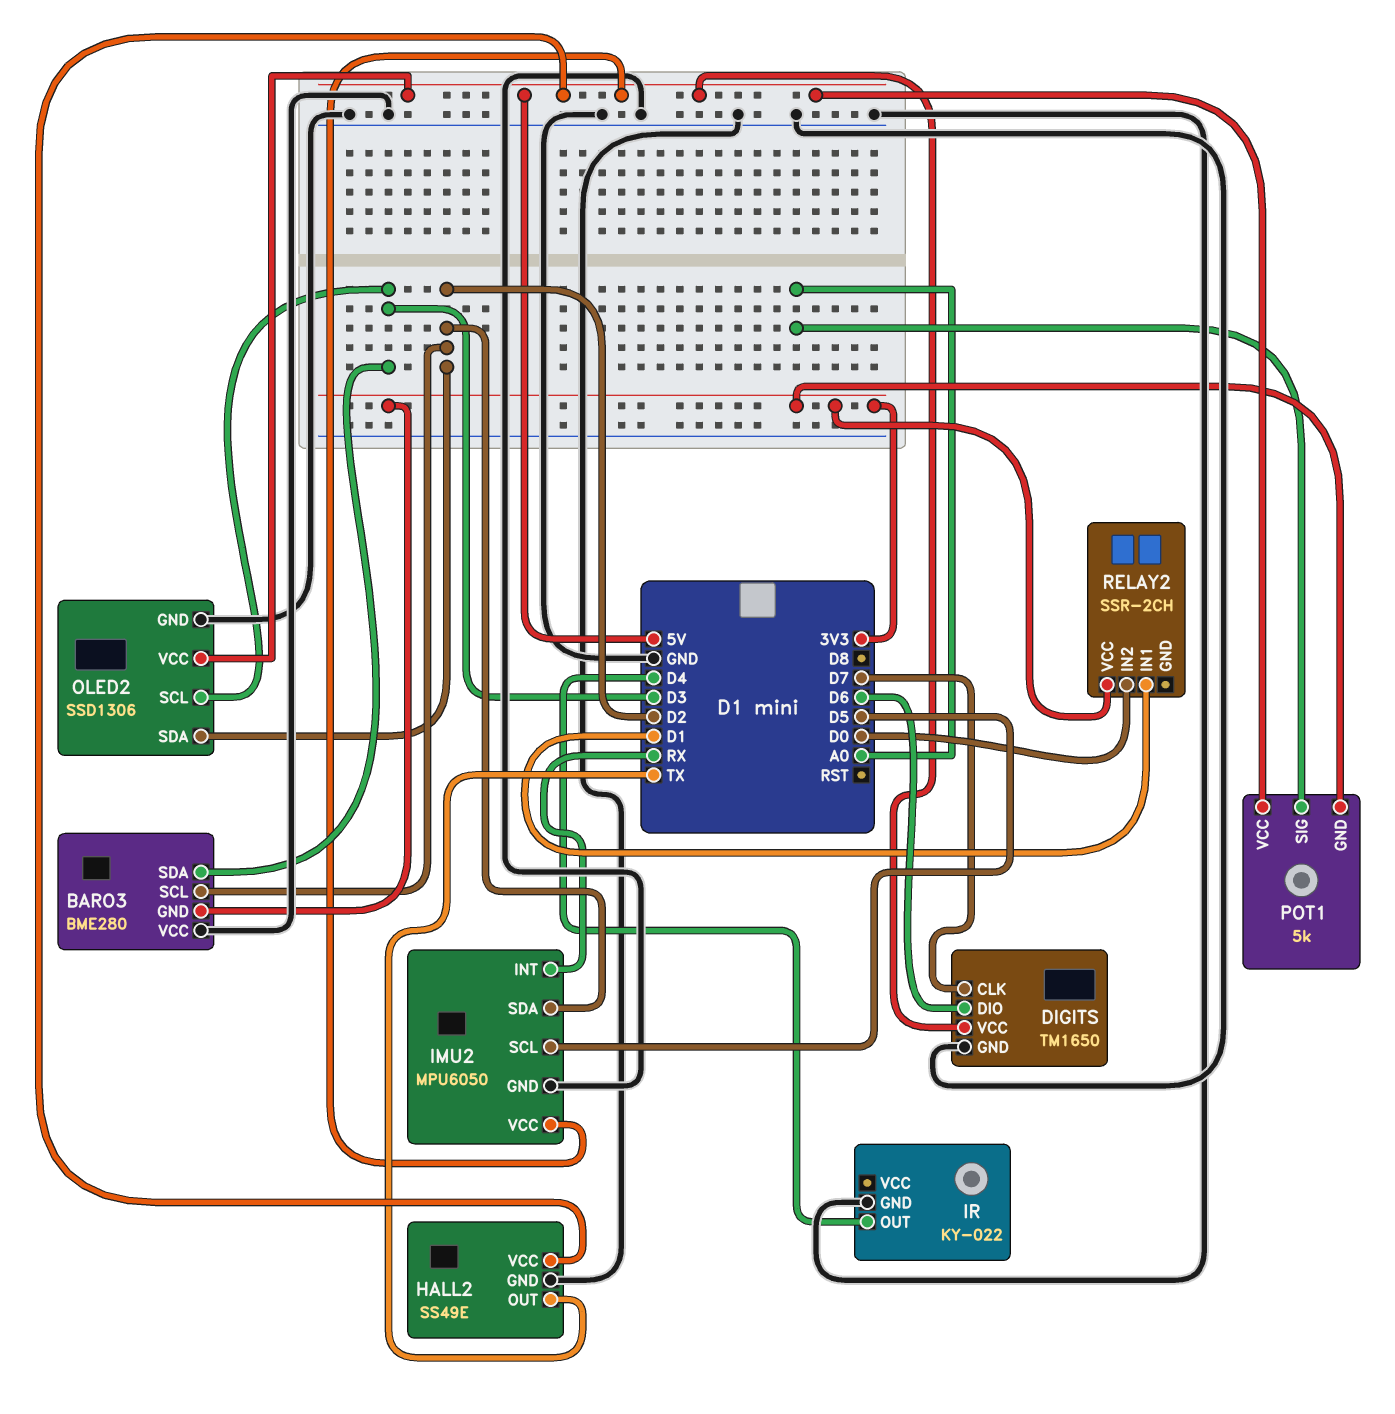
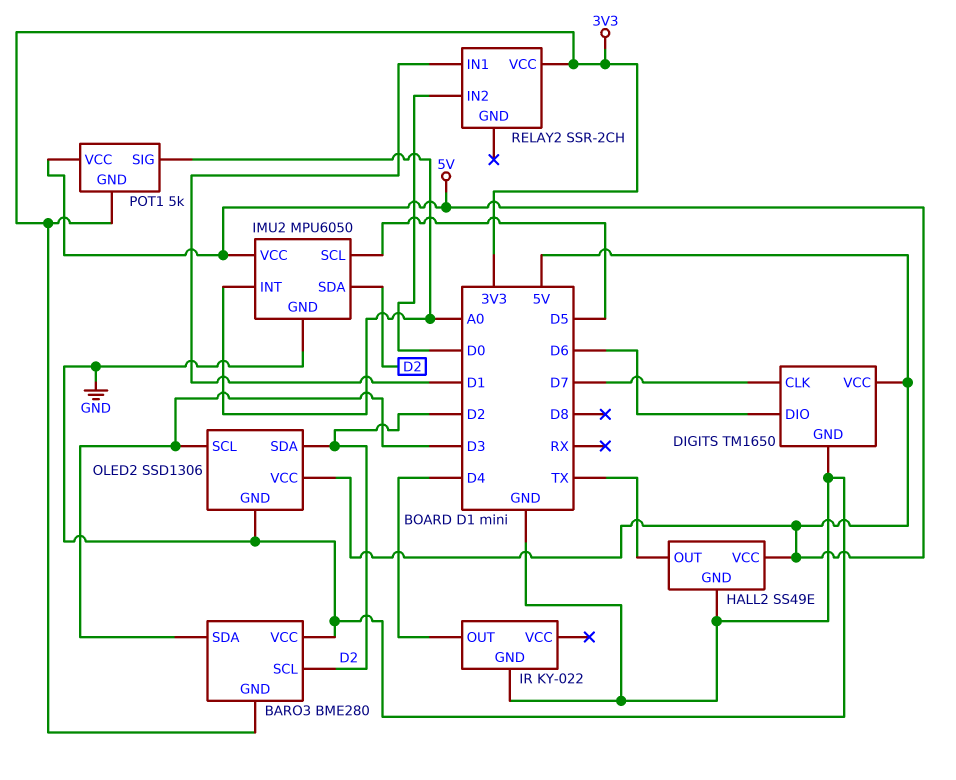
IMU2 pin INT: RX -> A0

